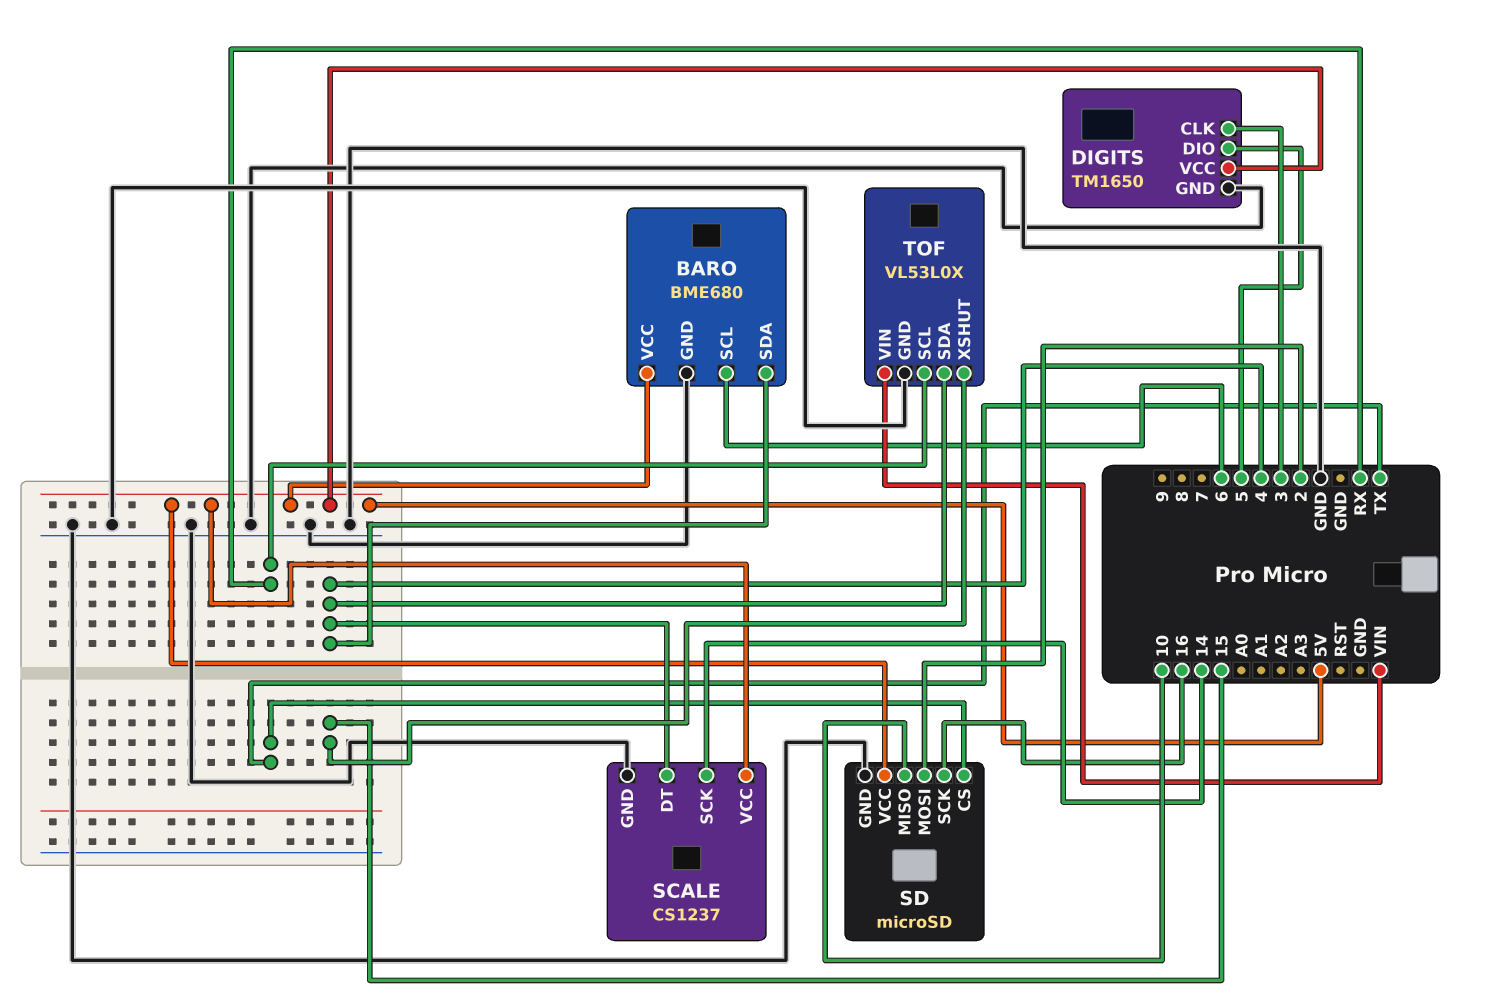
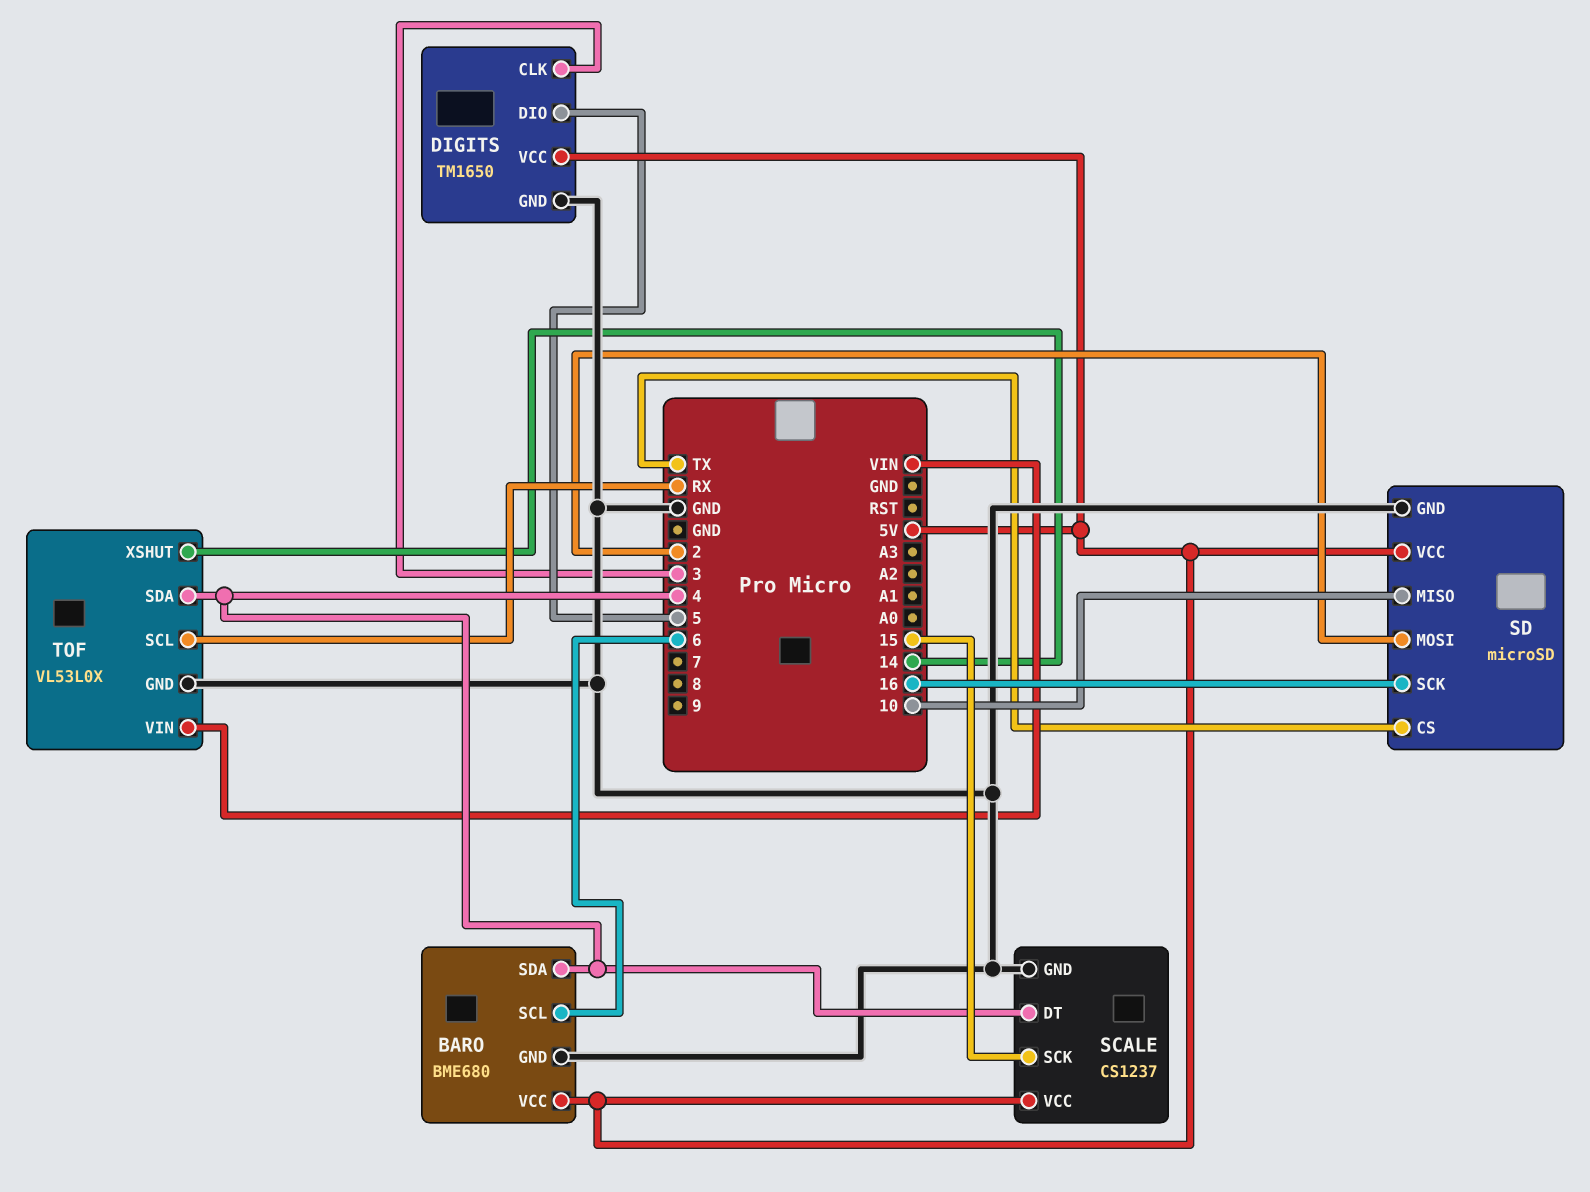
SCALE pin SCK: 14 -> 15
TOF pin XSHUT: 15 -> 14

